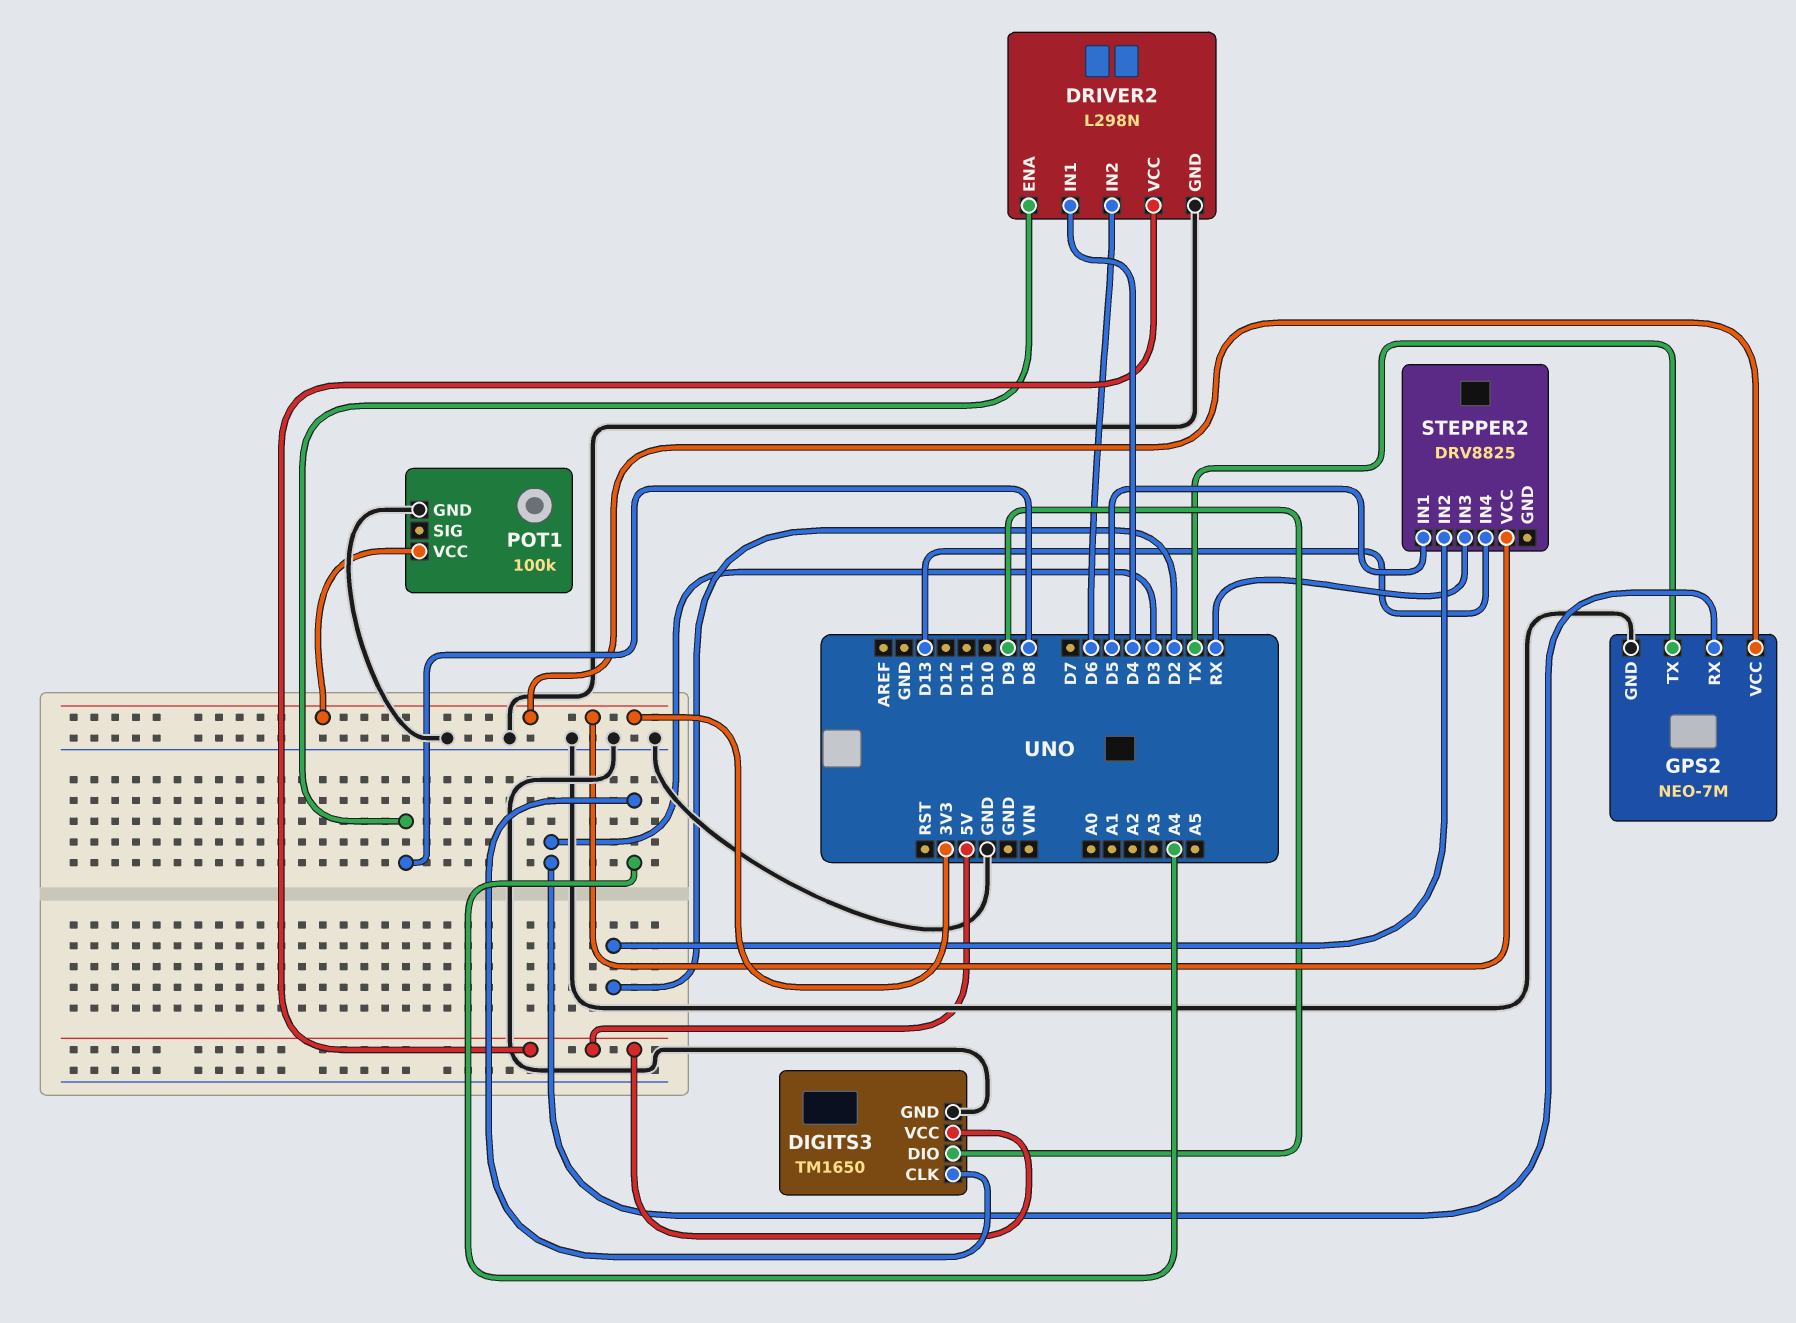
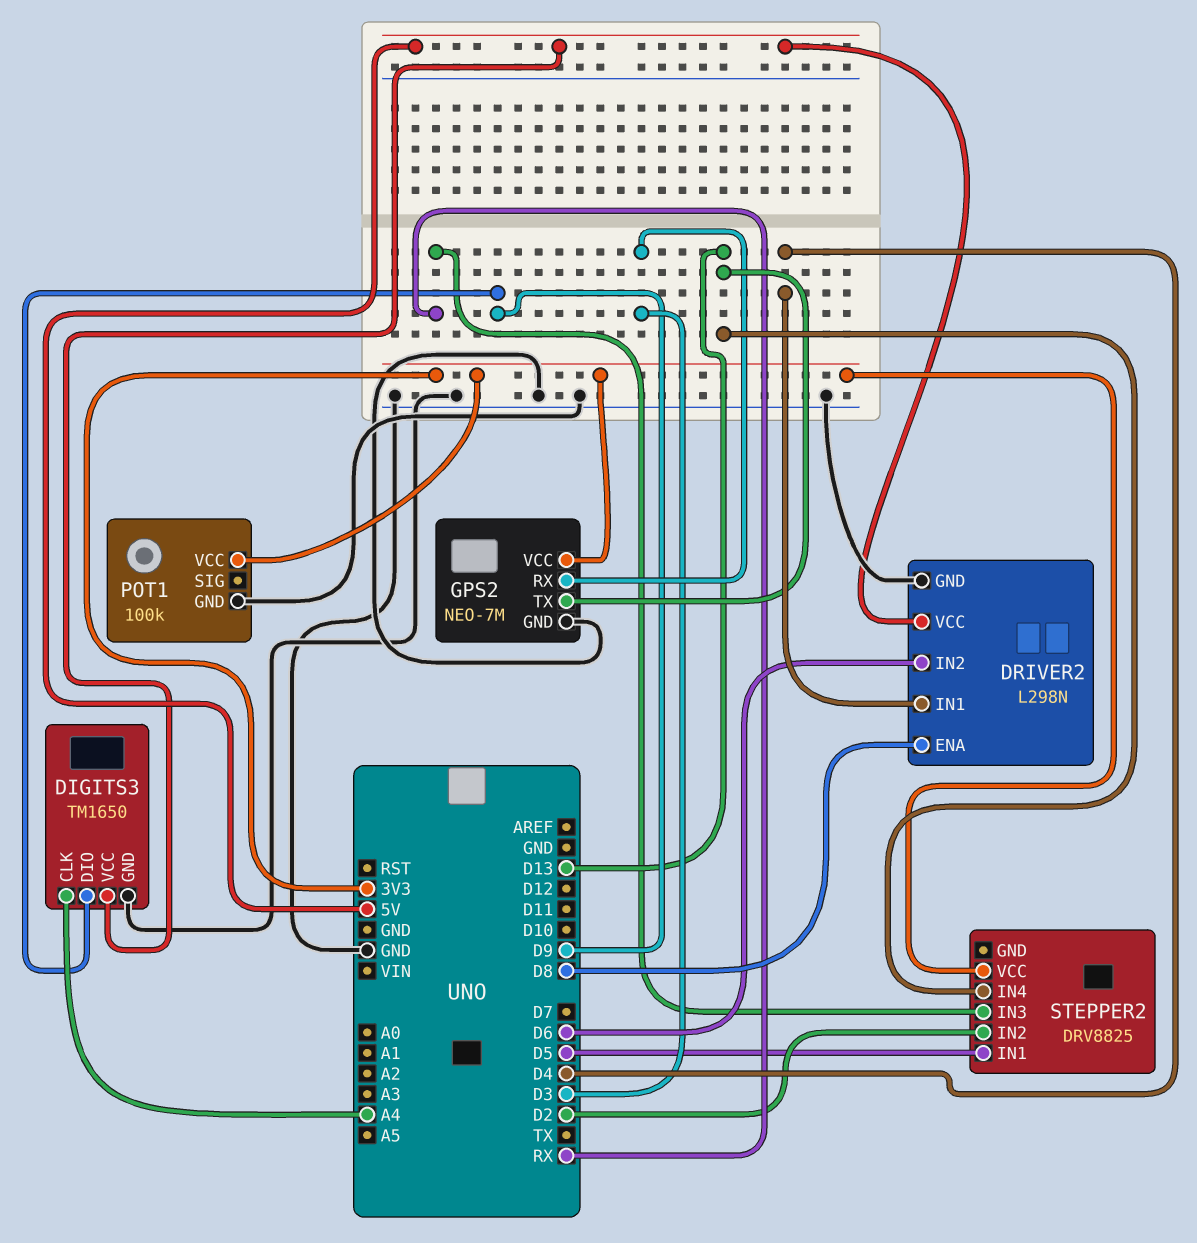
GPS2 pin TX: TX -> D13

